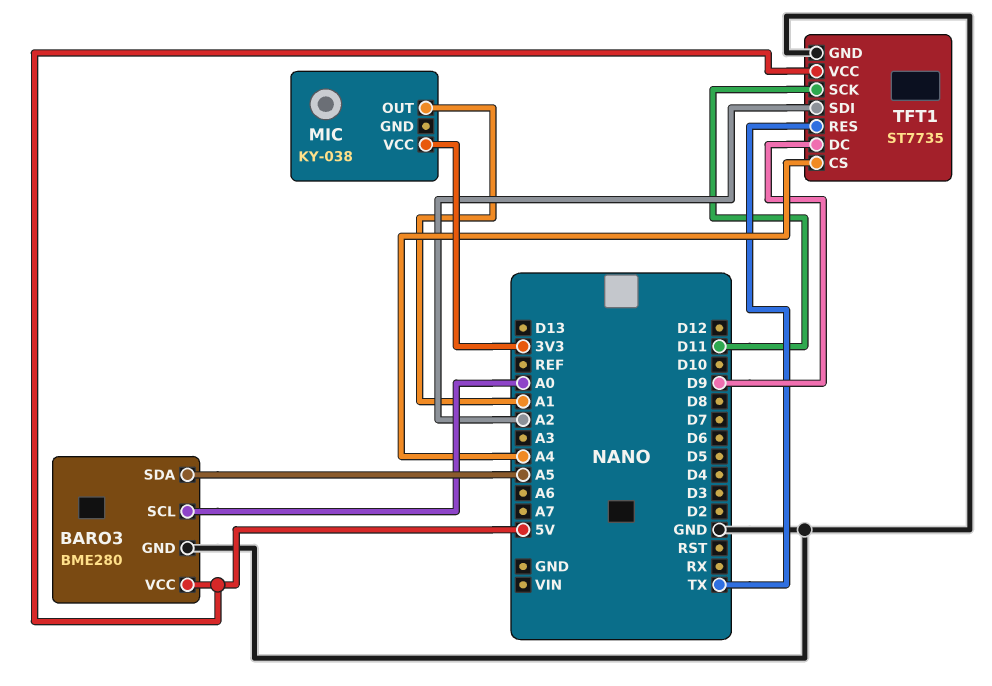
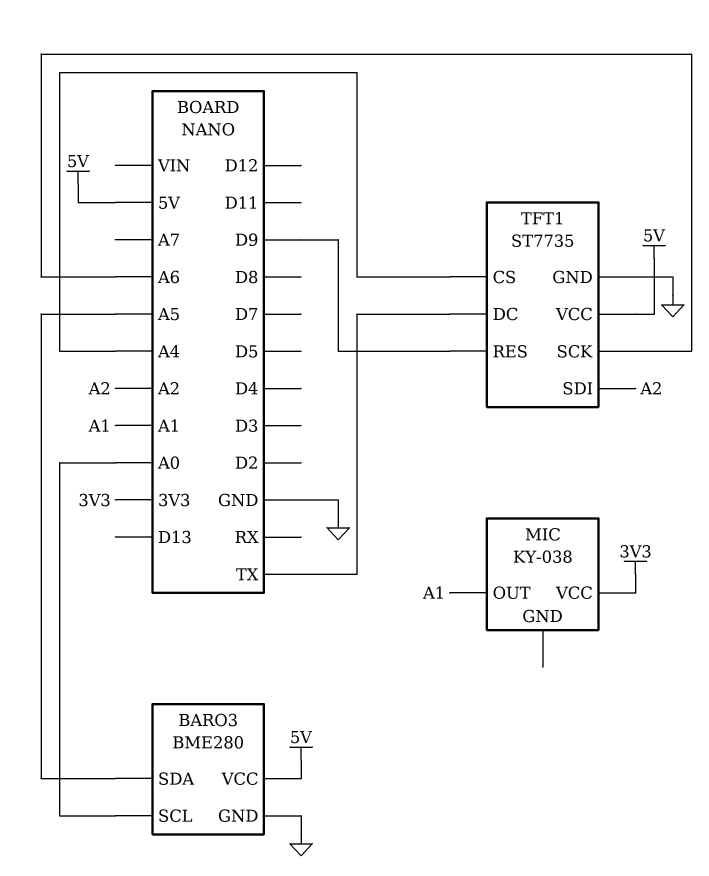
TFT1 pin DC: D9 -> TX
TFT1 pin RES: TX -> D9
TFT1 pin SCK: D11 -> A6

